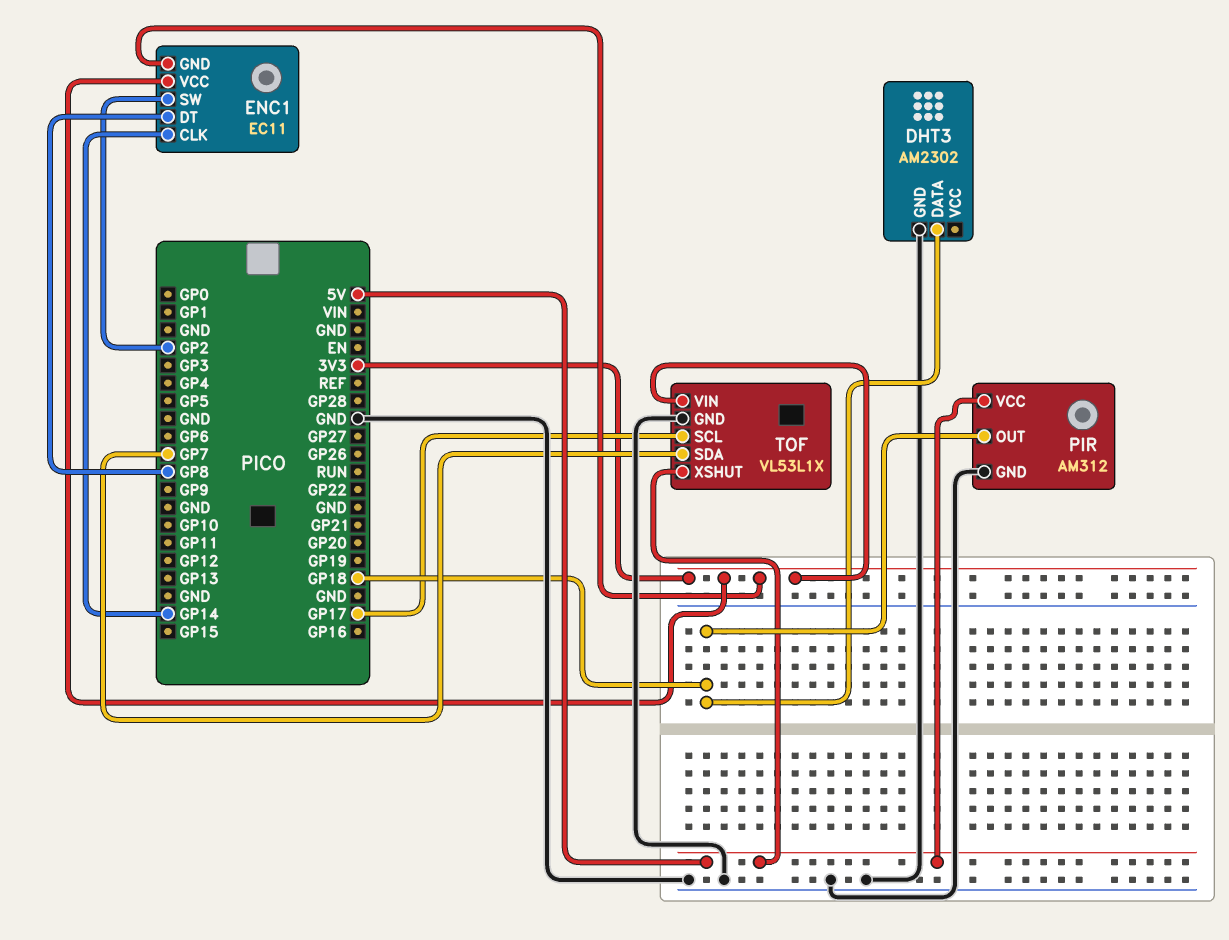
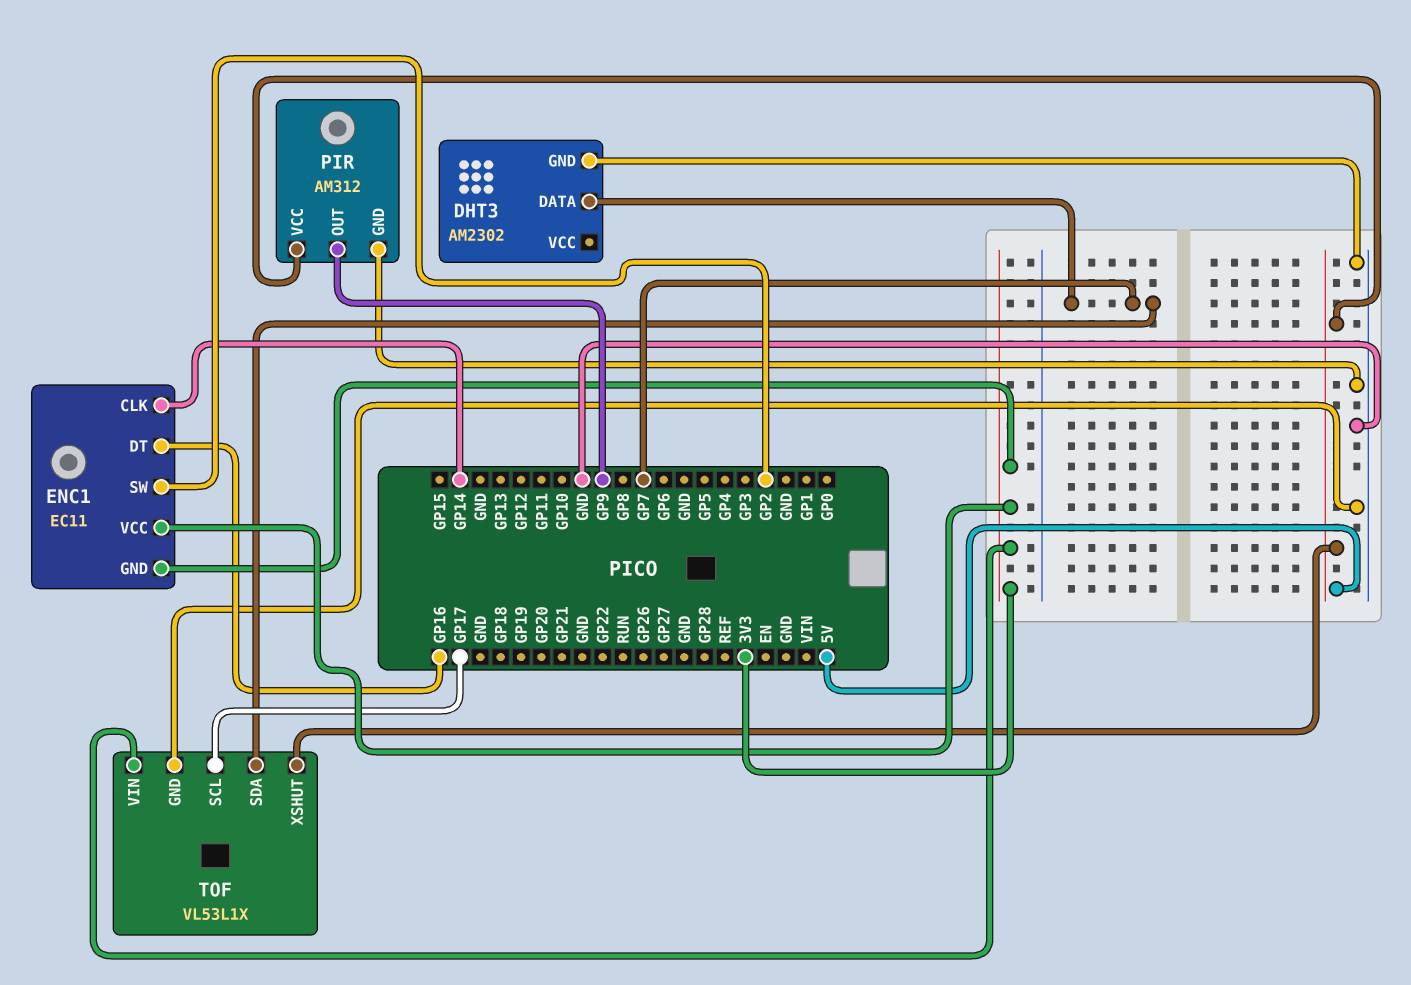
DHT3 pin DATA: GP18 -> GP7
ENC1 pin DT: GP8 -> GP16
PIR pin OUT: GP18 -> GP9

